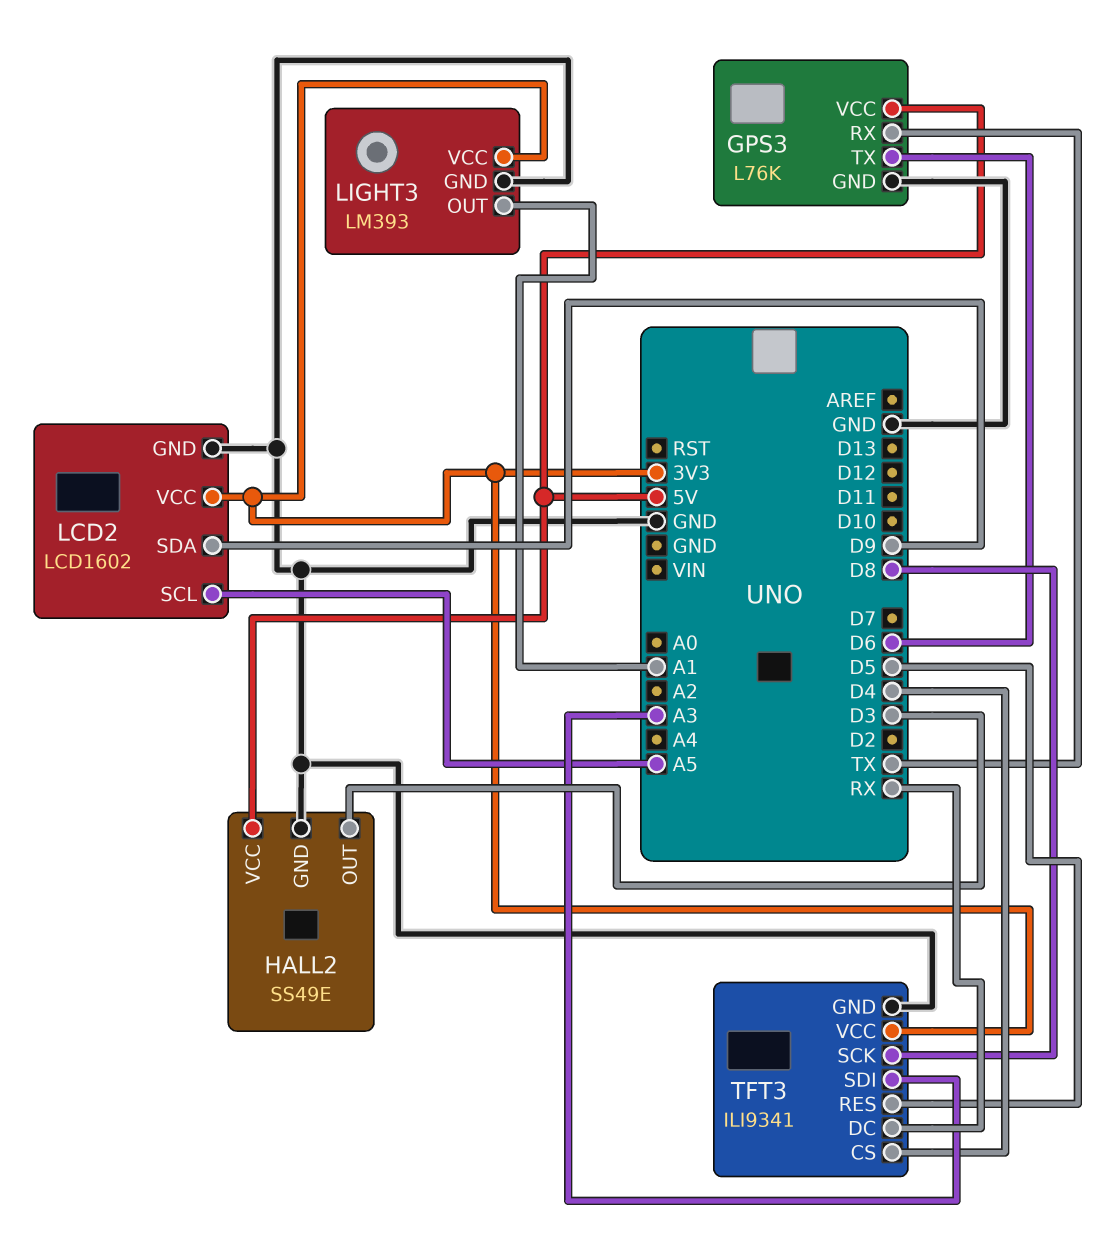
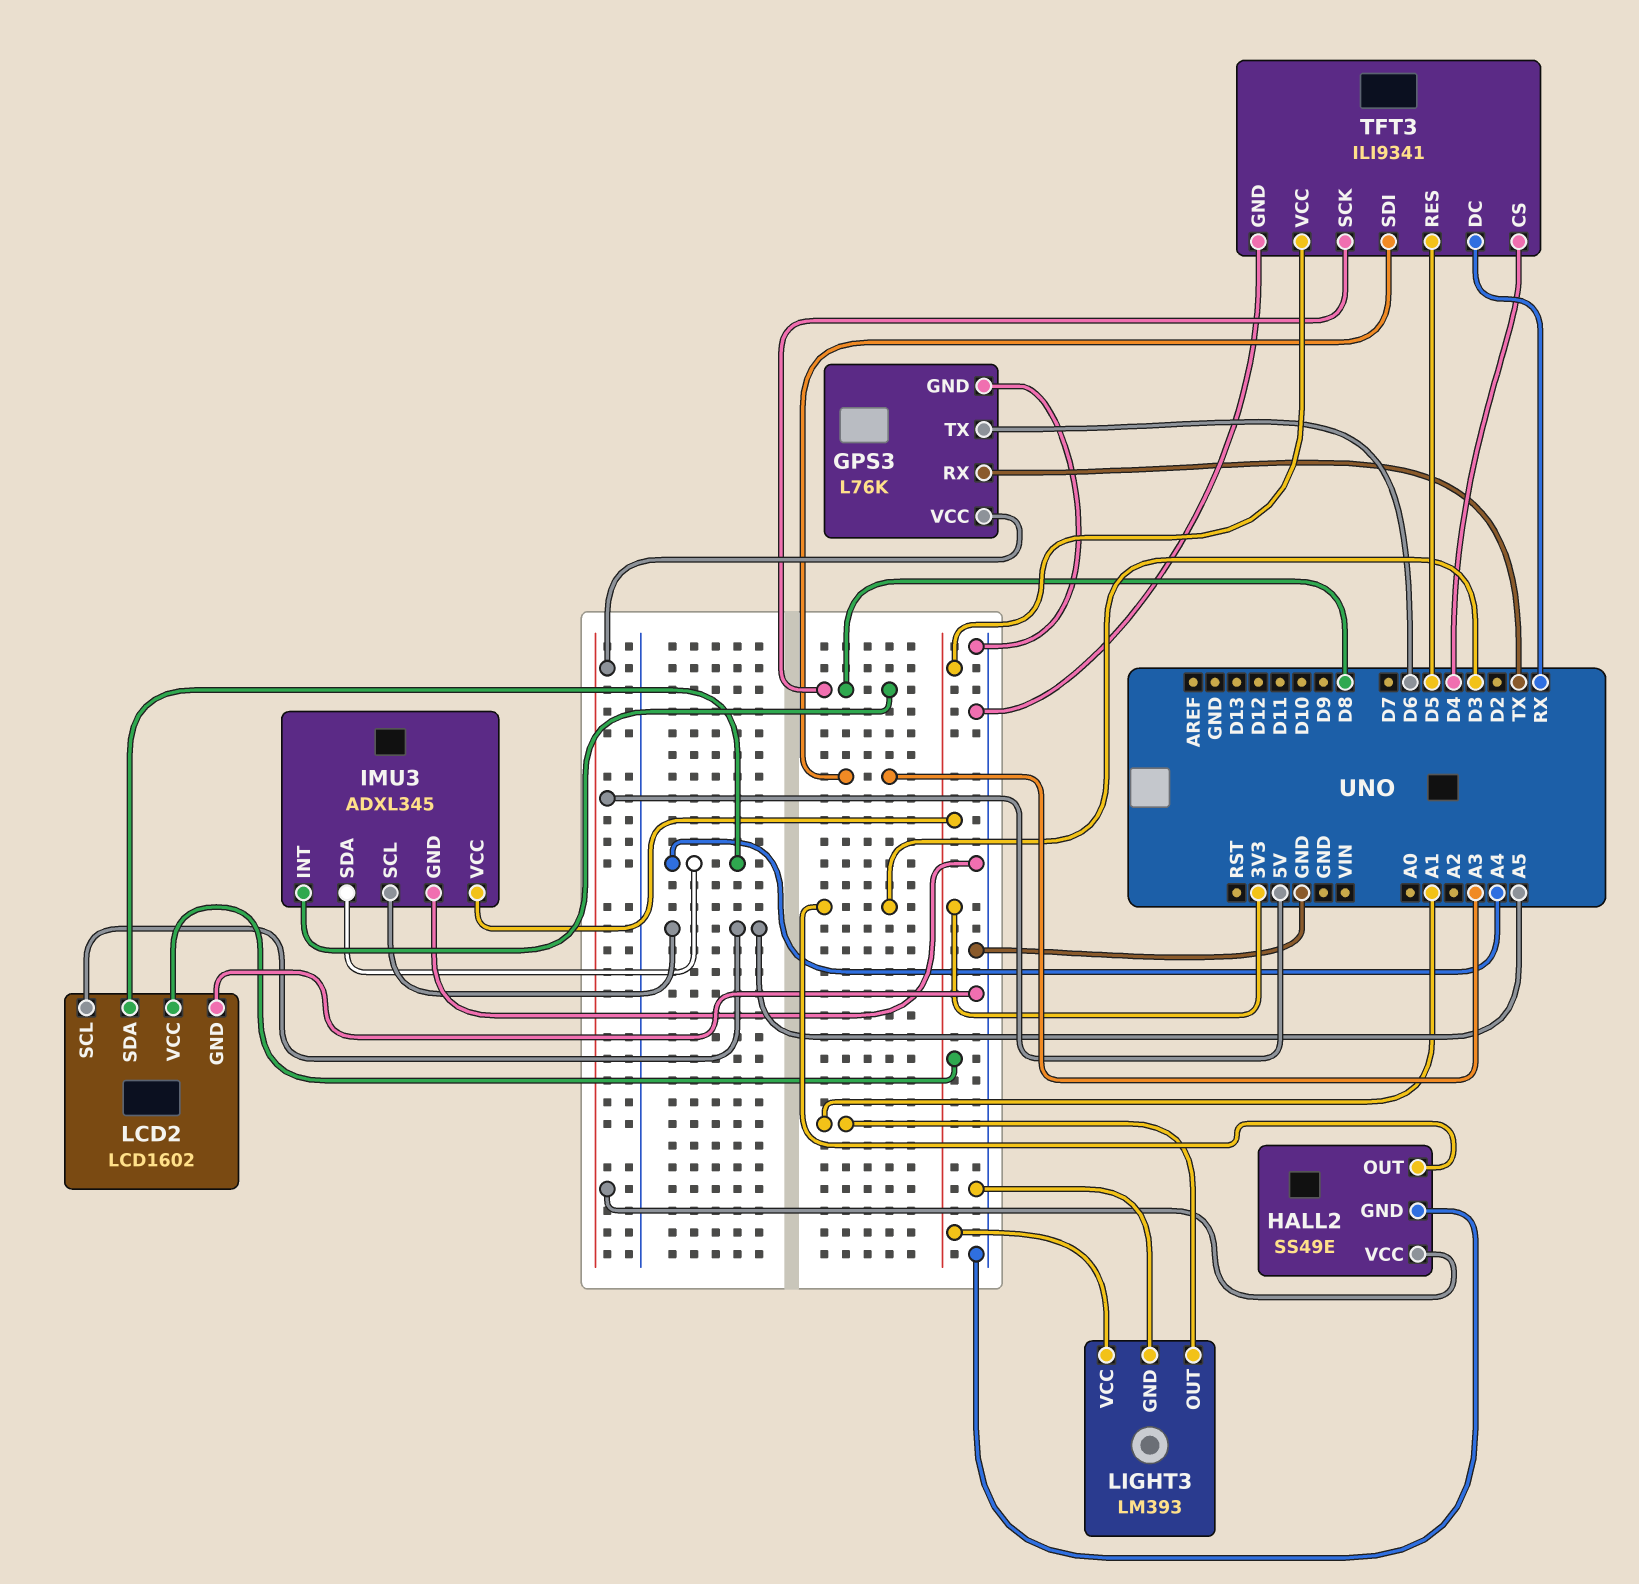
IMU3: none -> ADXL345
IMU3 pin GND: none -> GND
IMU3 pin INT: none -> D8
IMU3 pin SCL: none -> A5
IMU3 pin SDA: none -> A4
IMU3 pin VCC: none -> 3V3
LCD2 pin SDA: D9 -> A4

